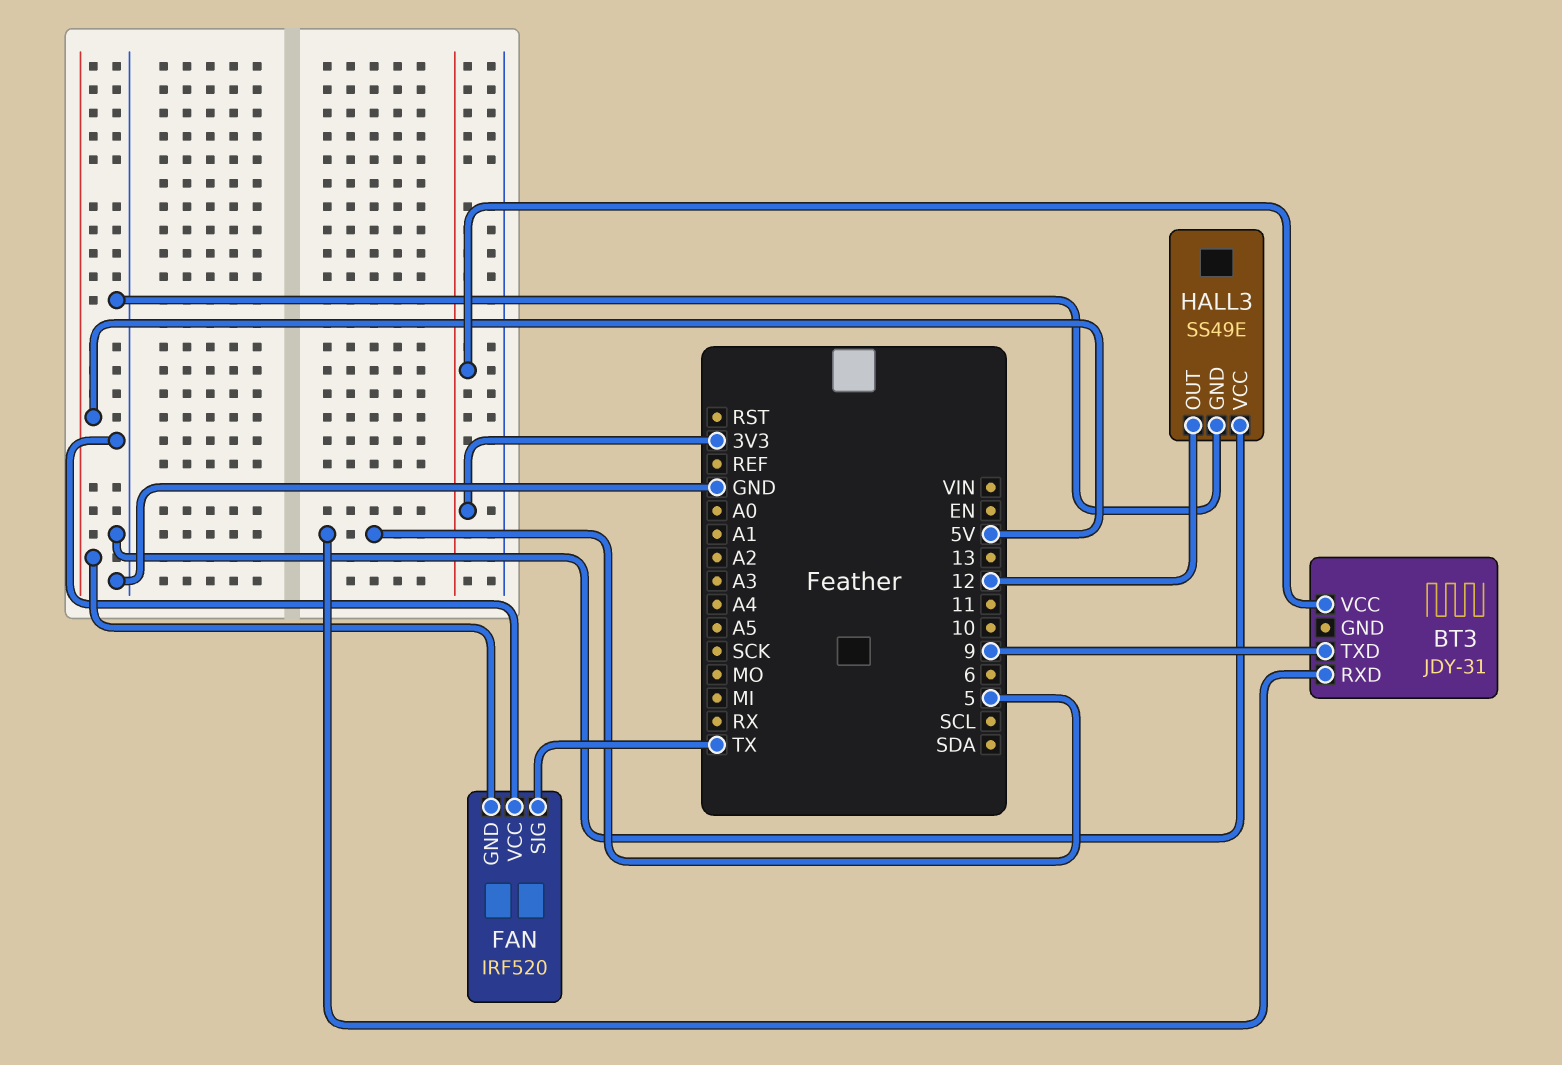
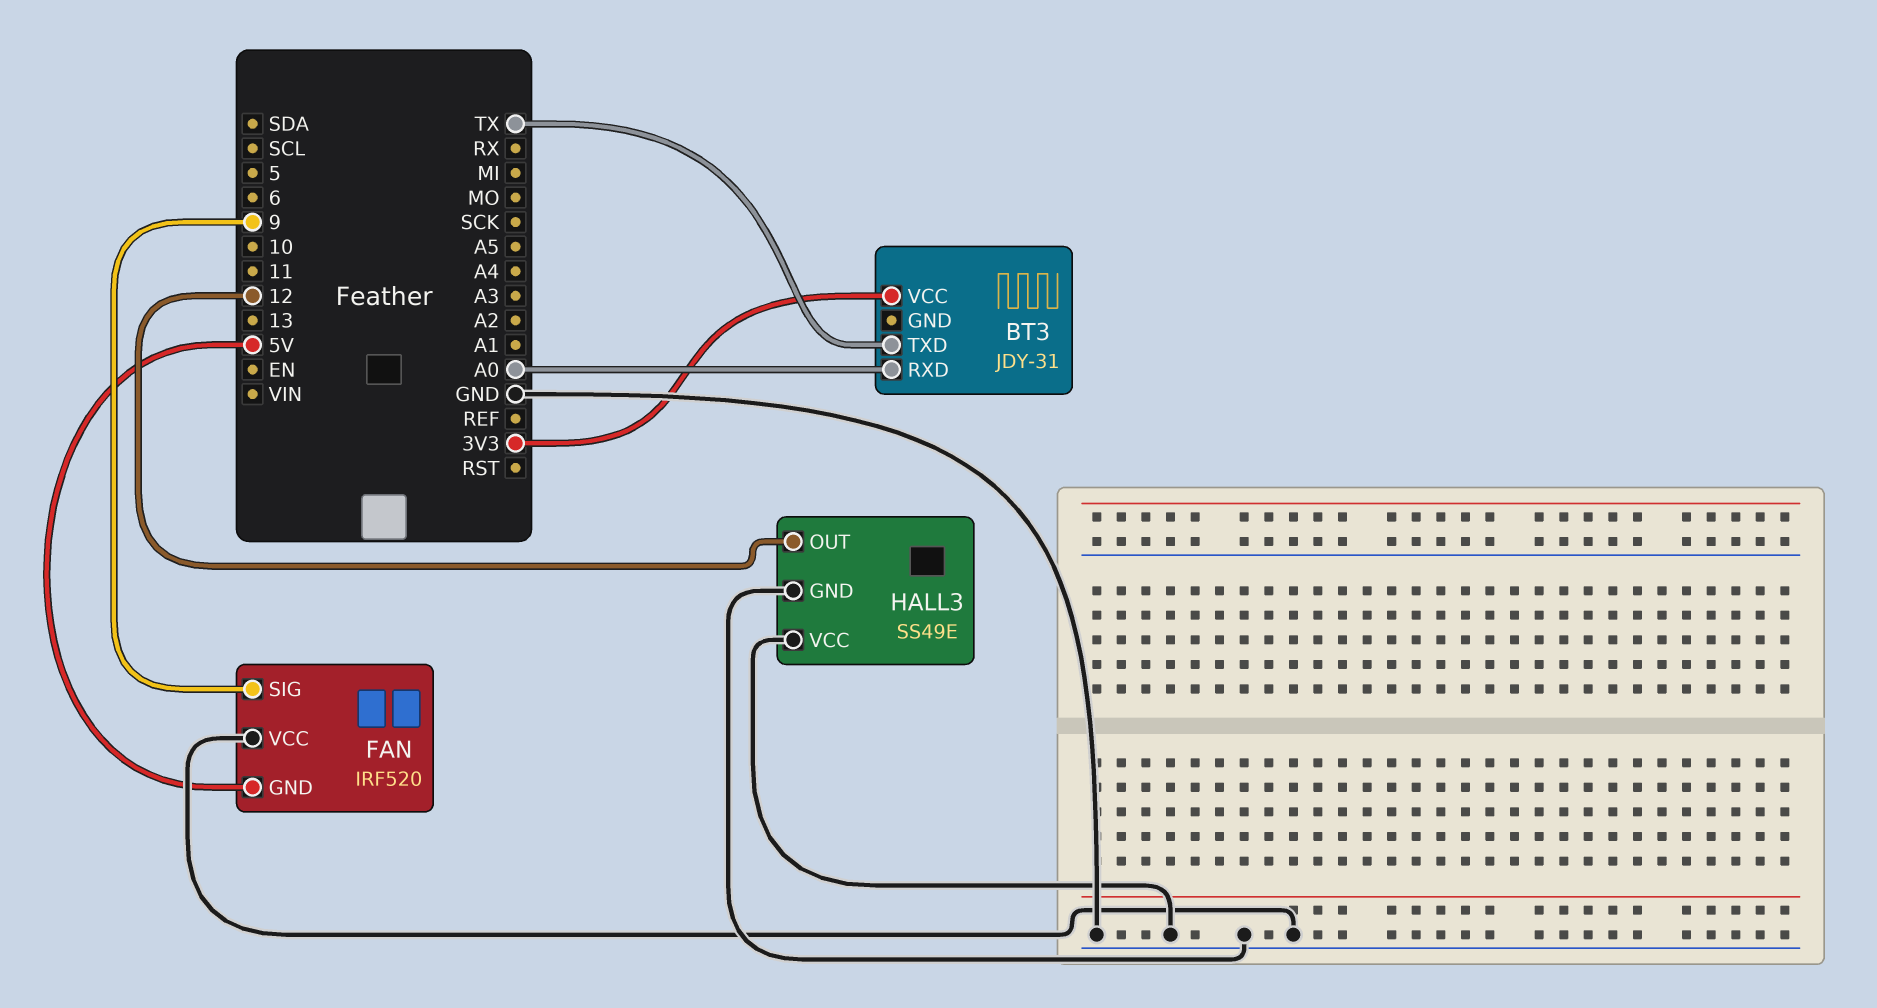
BT3 pin RXD: 5 -> A0
BT3 pin TXD: 9 -> TX
FAN pin SIG: TX -> 9

